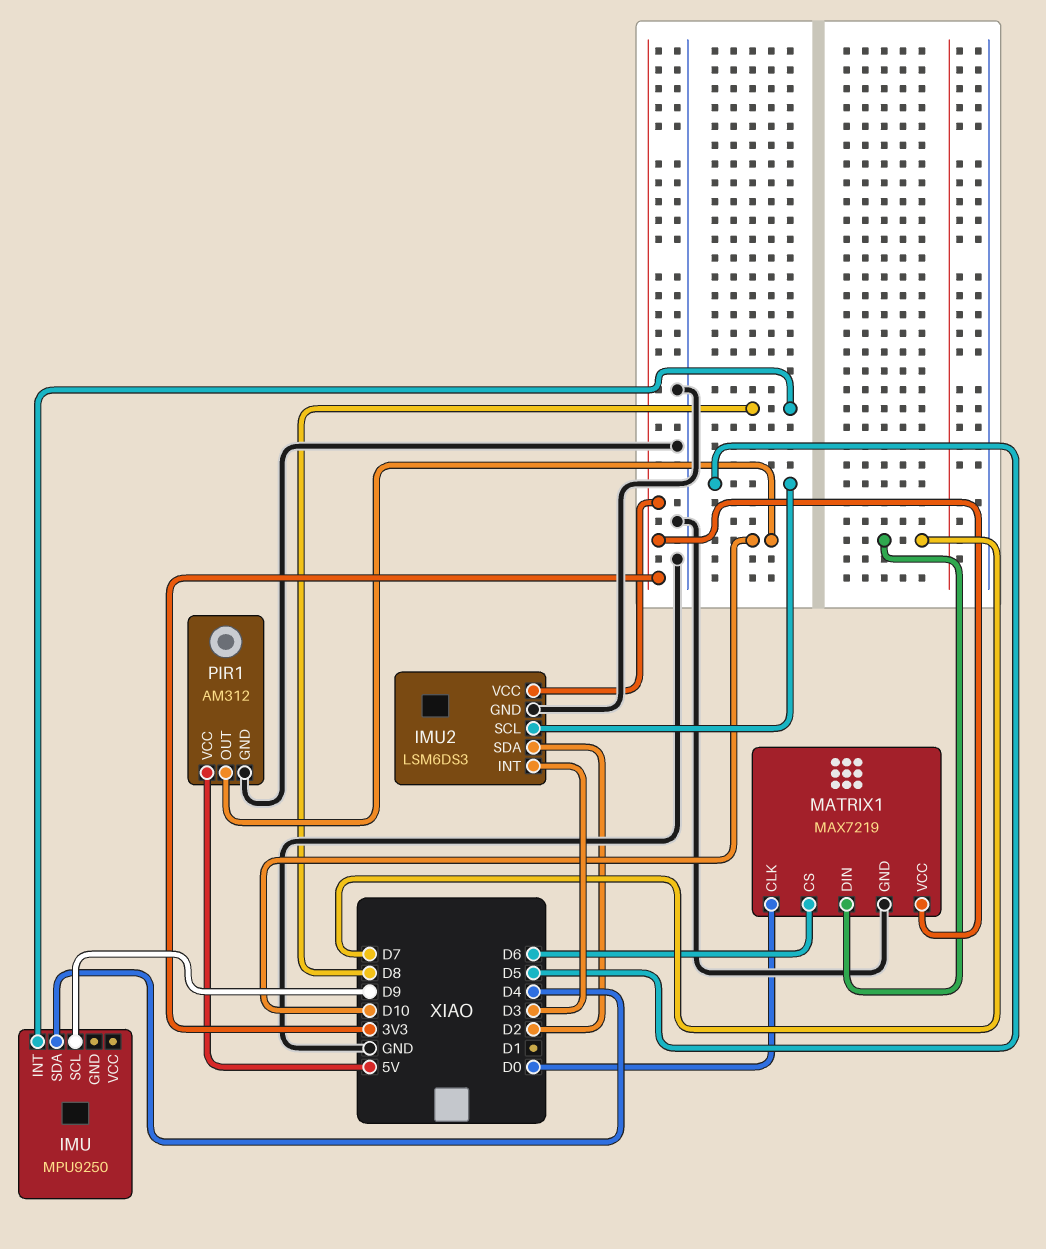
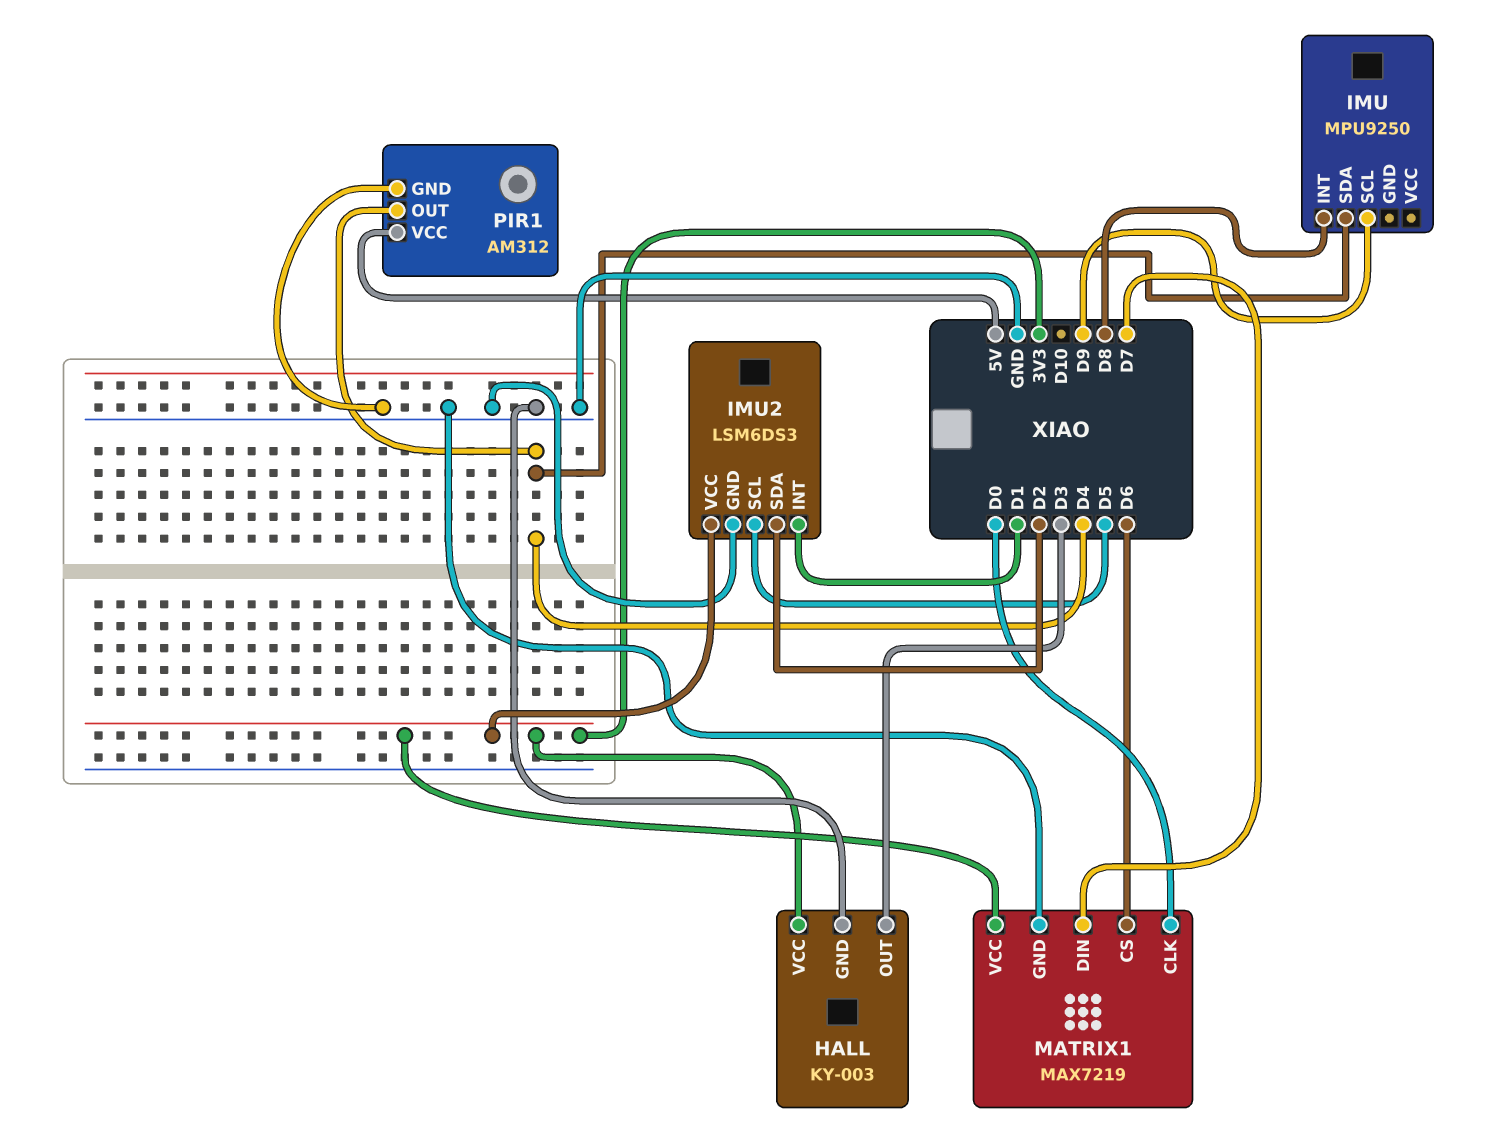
HALL: none -> KY-003
HALL pin GND: none -> GND
HALL pin OUT: none -> D3
HALL pin VCC: none -> 3V3
IMU2 pin INT: D3 -> D1
PIR1 pin OUT: D10 -> D4

